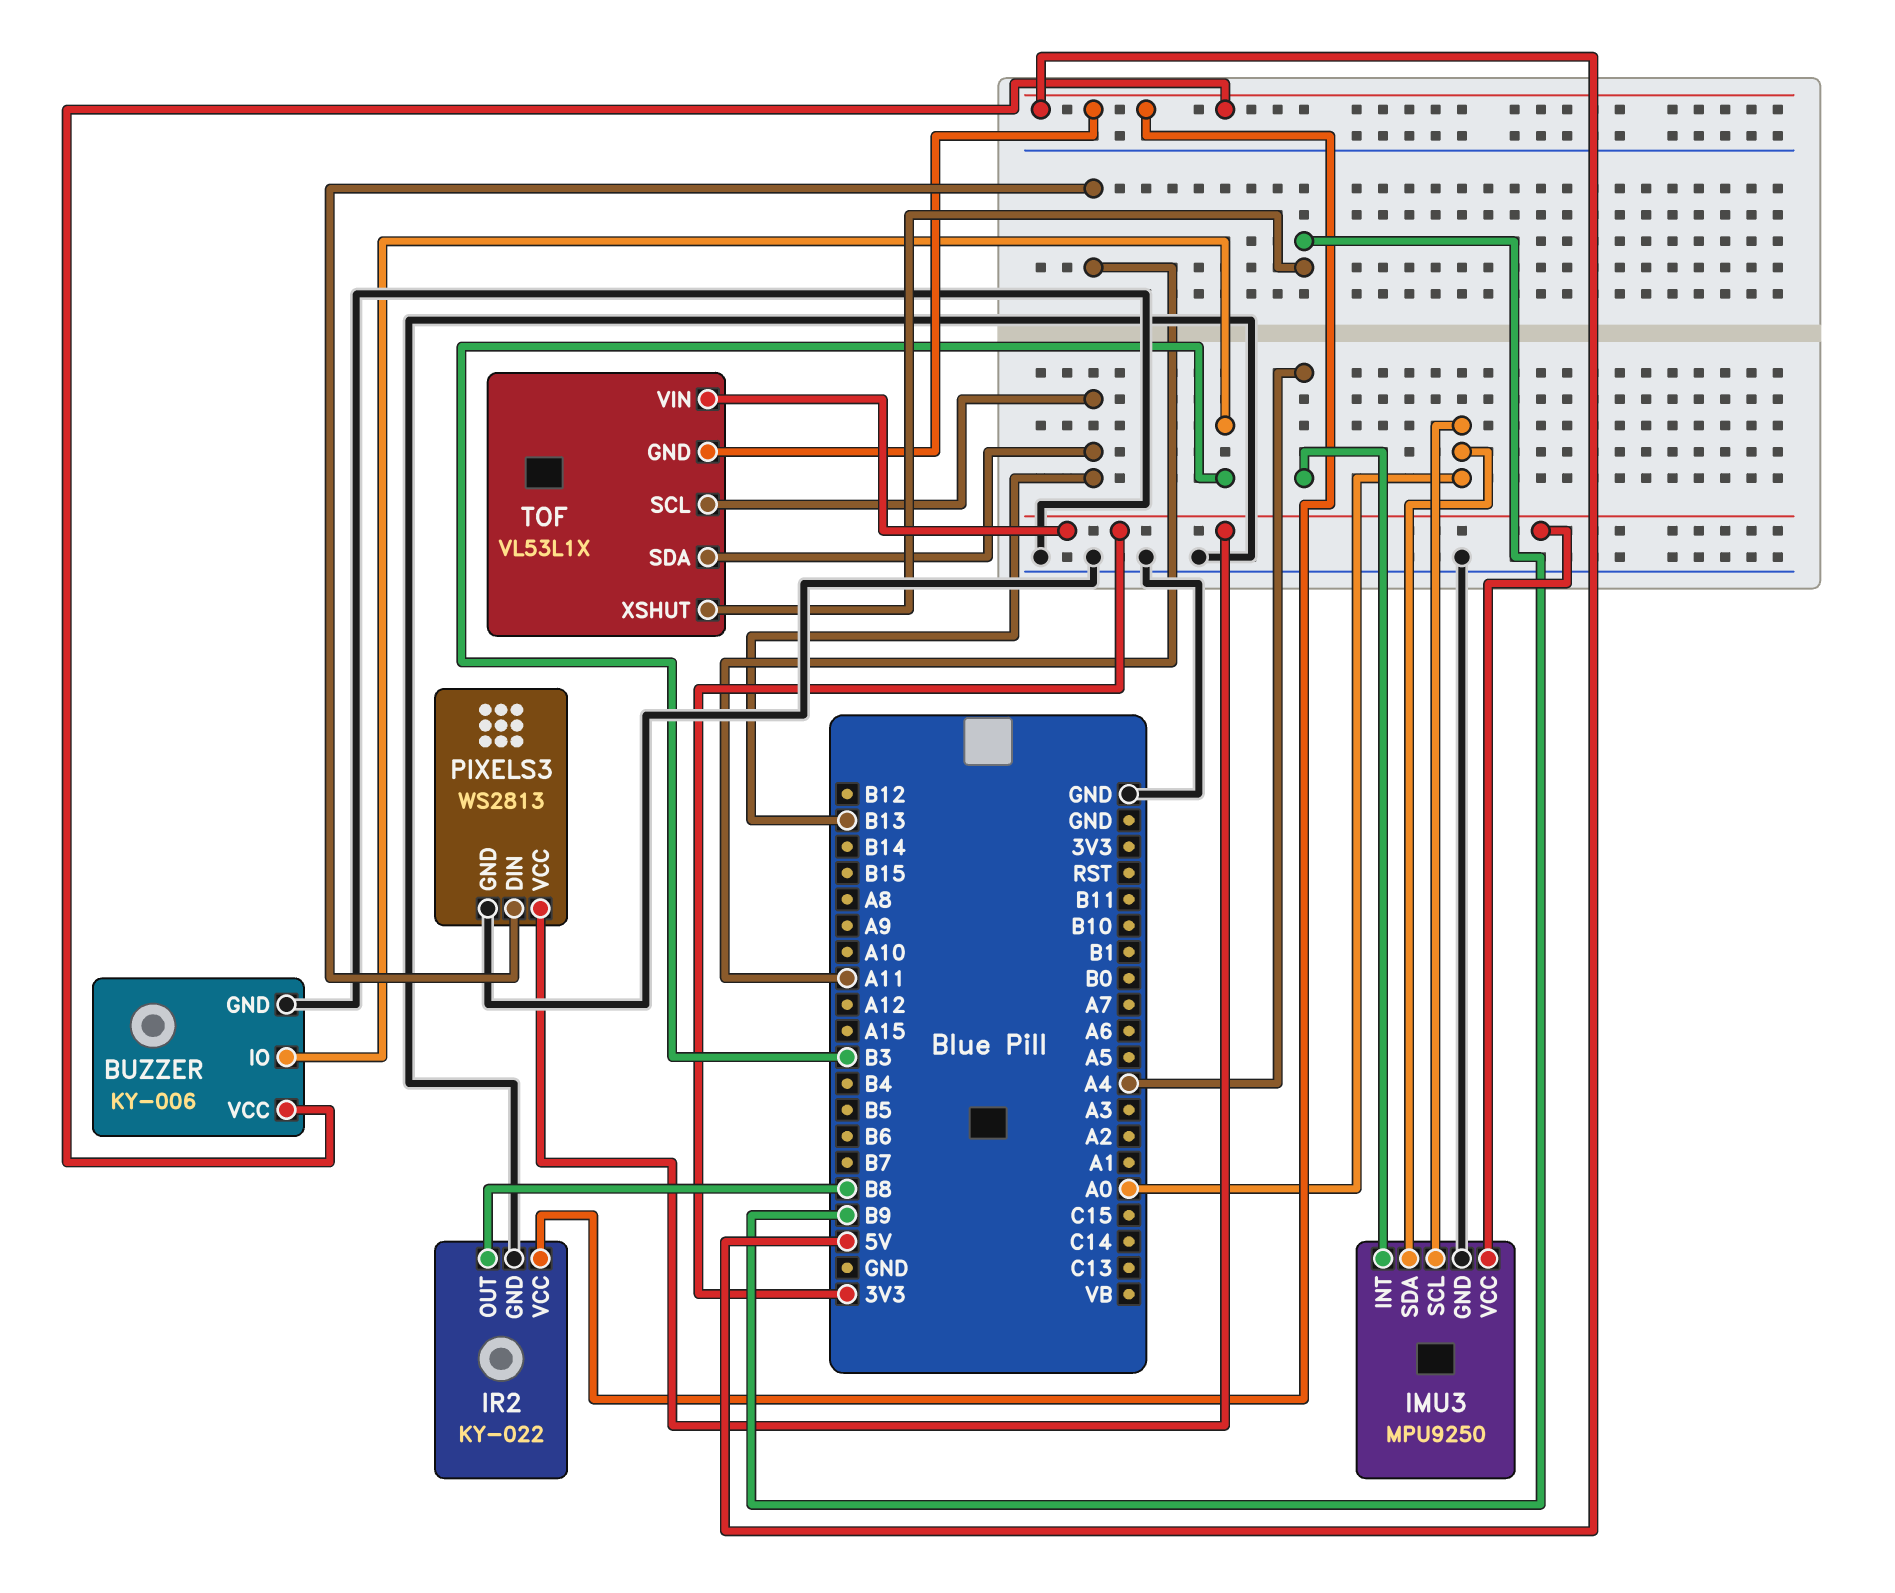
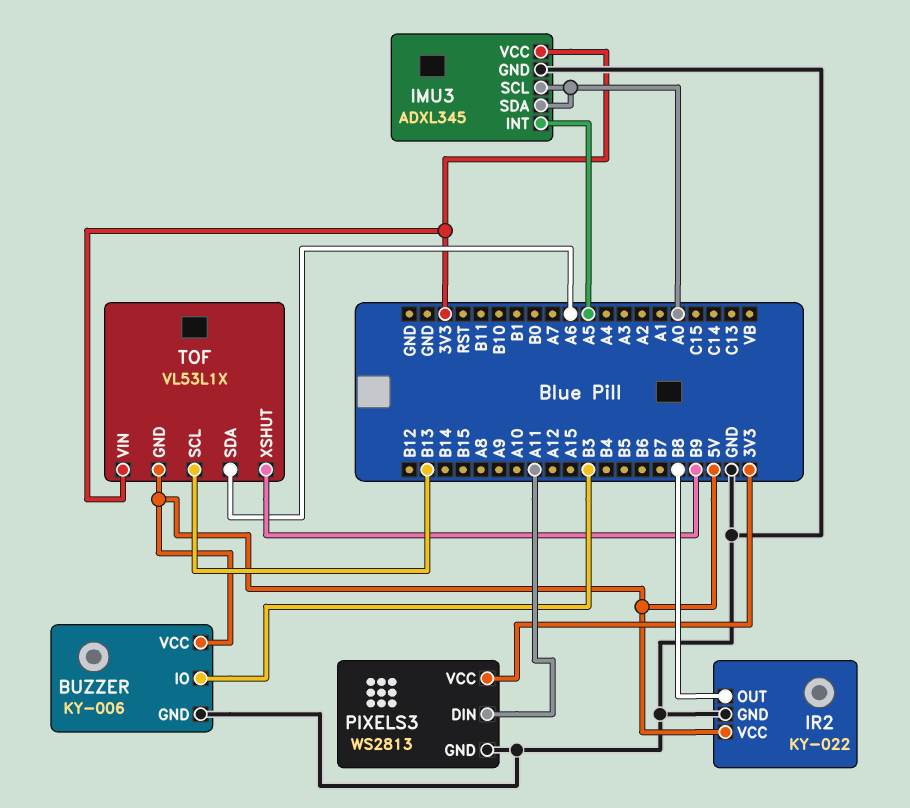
IMU3: MPU9250 -> ADXL345
IMU3 pin INT: A4 -> A5
TOF pin SDA: B13 -> A6

